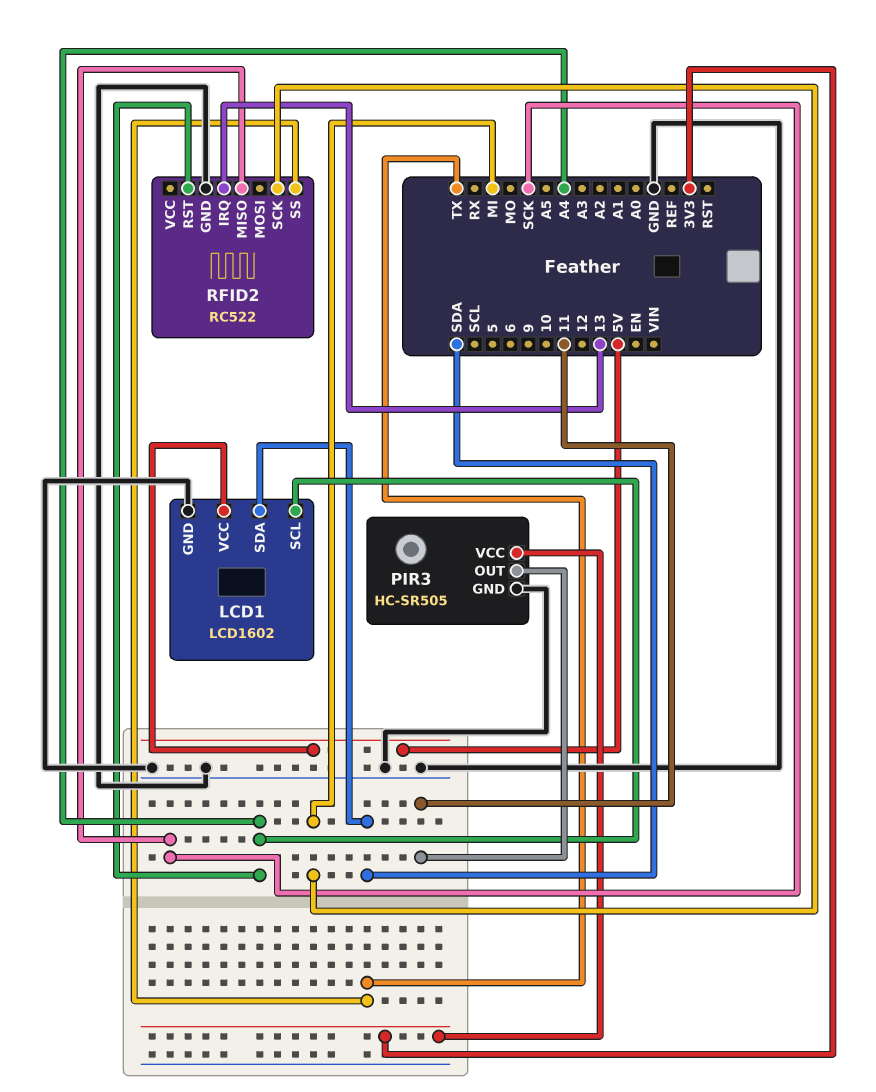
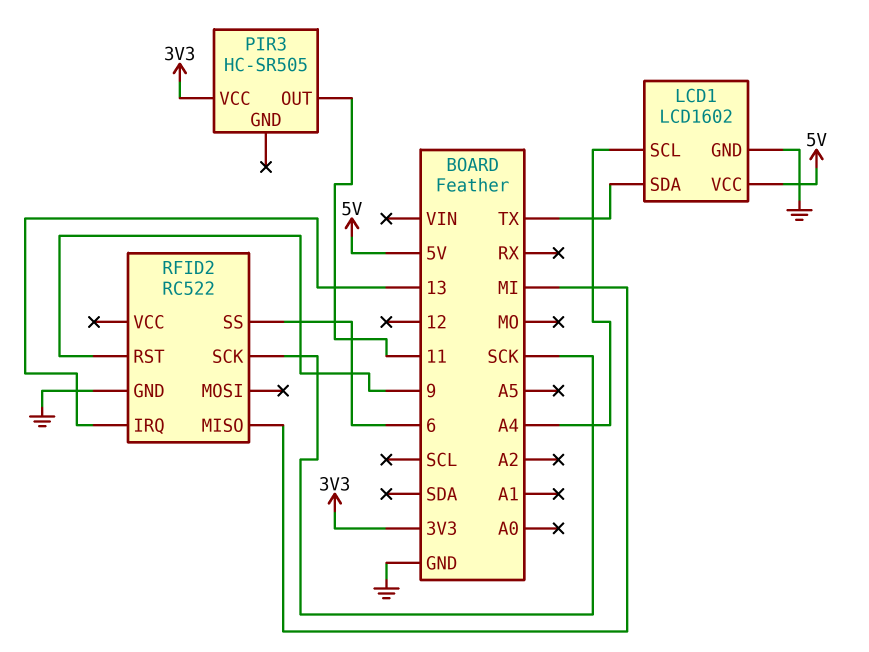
LCD1 pin SDA: SDA -> TX
PIR3 pin GND: GND -> none
RFID2 pin MISO: SCK -> MI
RFID2 pin RST: A4 -> 9
RFID2 pin SCK: MI -> SCK
RFID2 pin SS: TX -> 6

